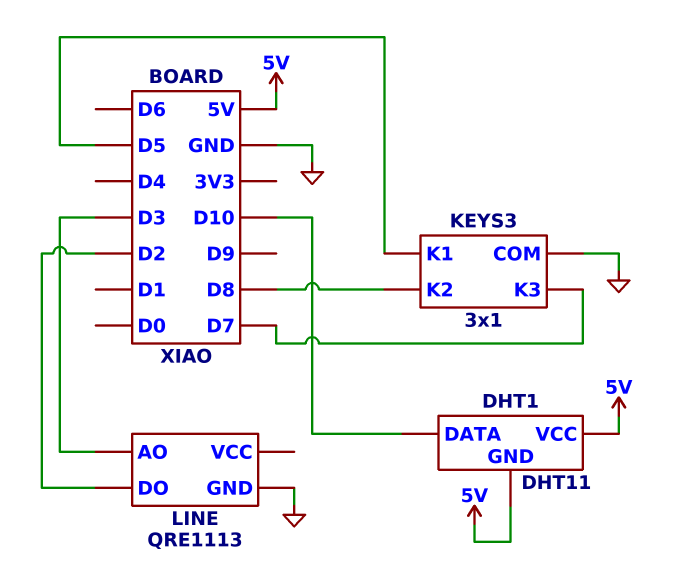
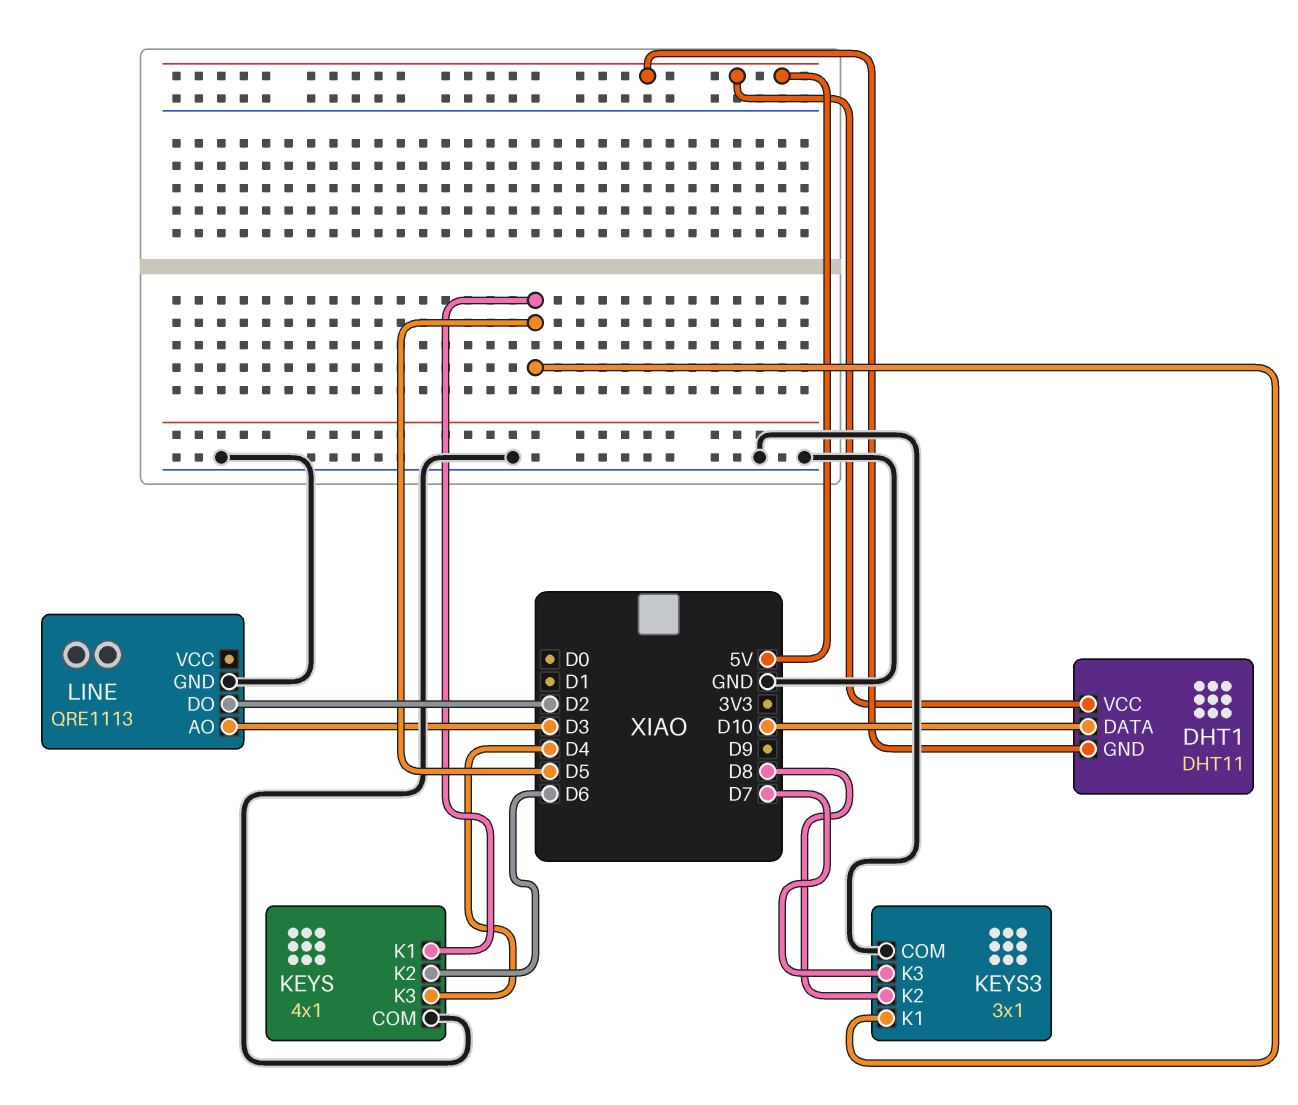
KEYS: none -> 4x1
KEYS pin COM: none -> GND
KEYS pin K1: none -> D5
KEYS pin K2: none -> D6
KEYS pin K3: none -> D4

